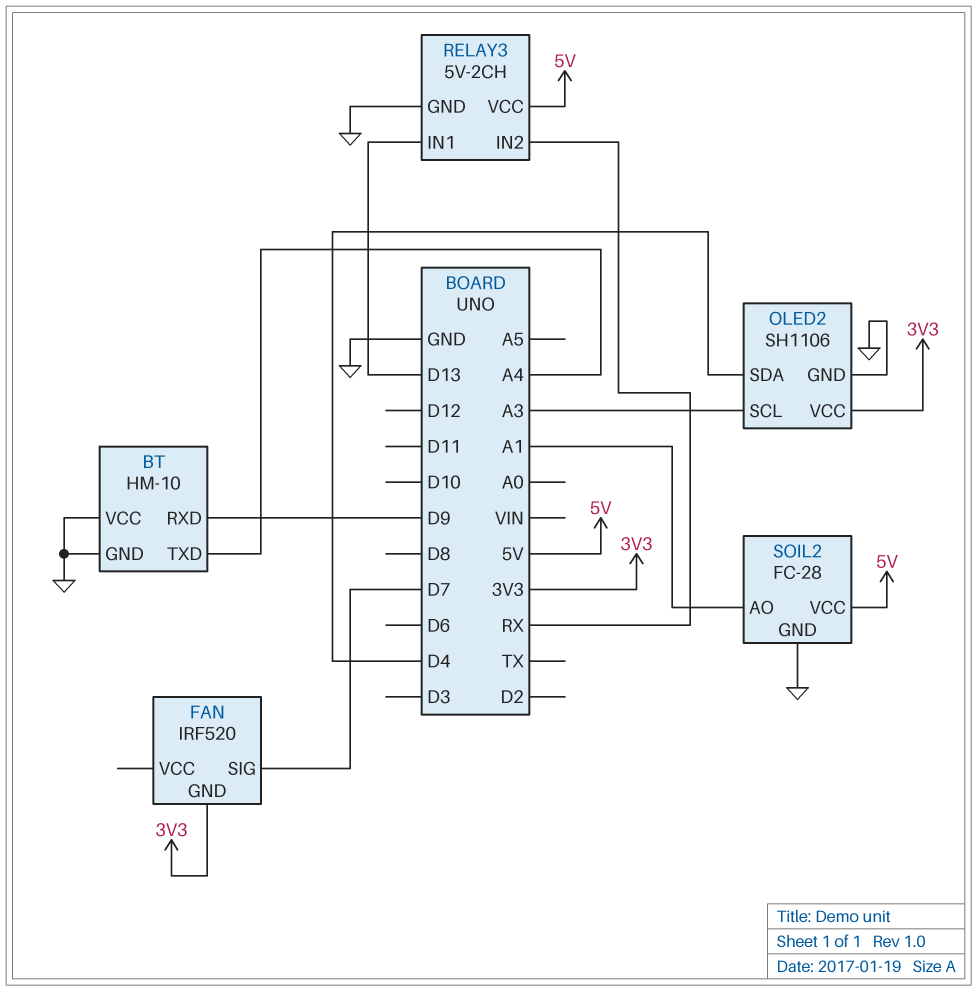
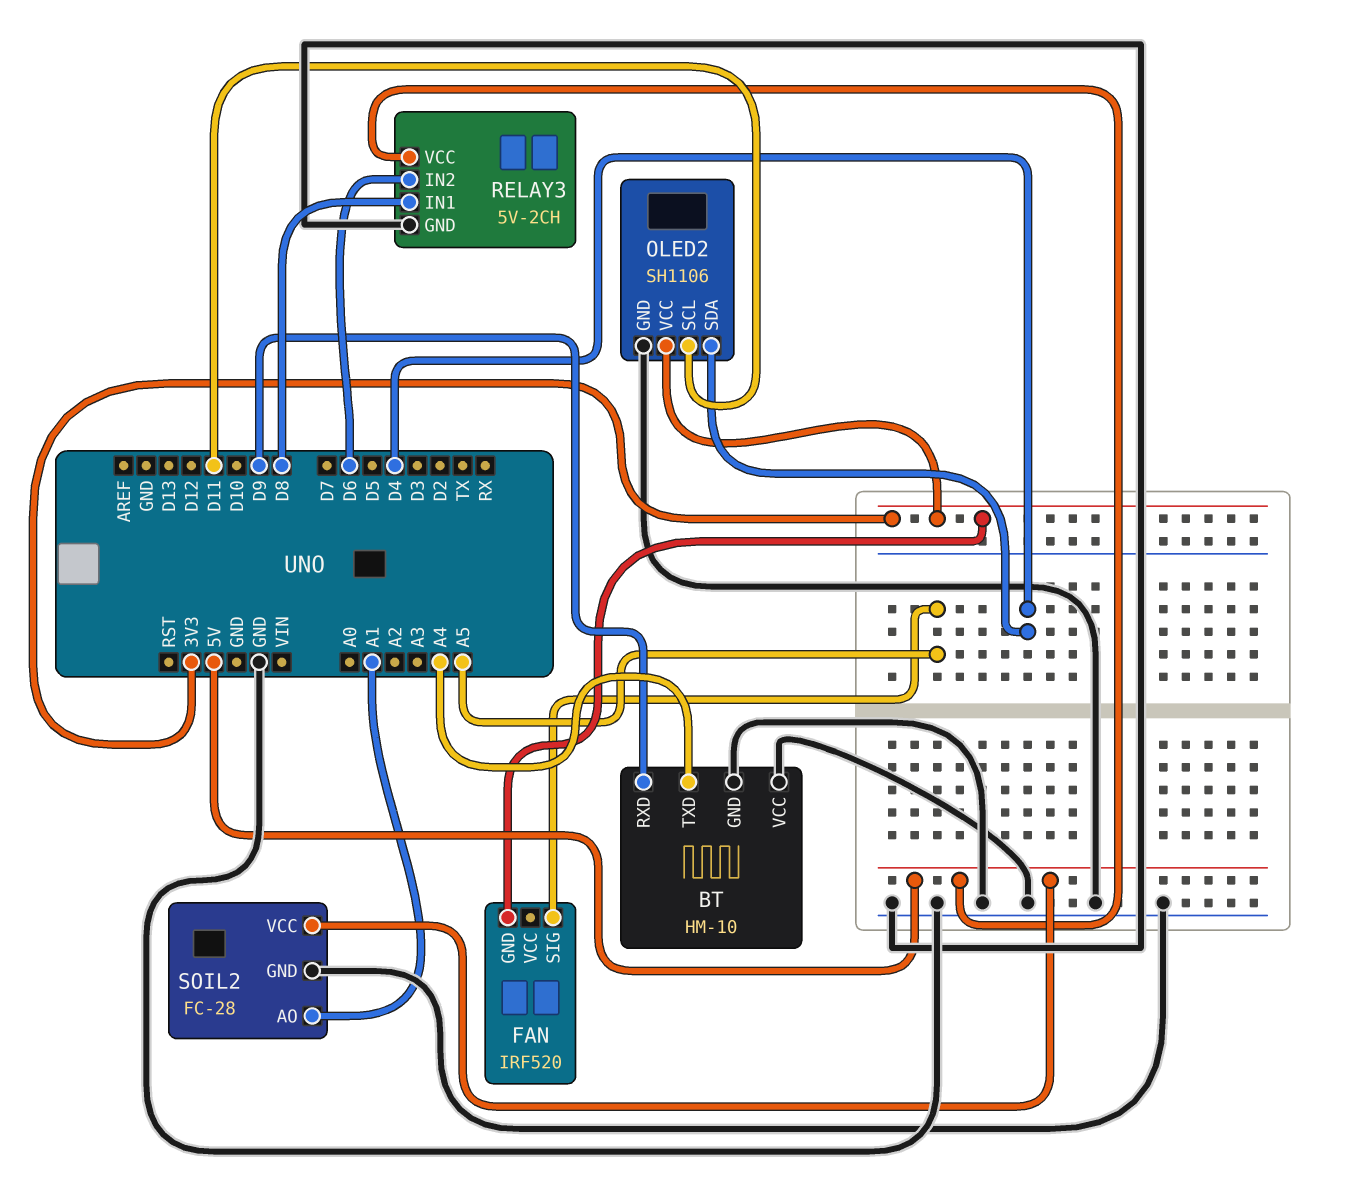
FAN pin SIG: D7 -> A5
OLED2 pin SCL: A3 -> D11
RELAY3 pin IN1: D13 -> D8
RELAY3 pin IN2: RX -> D6

